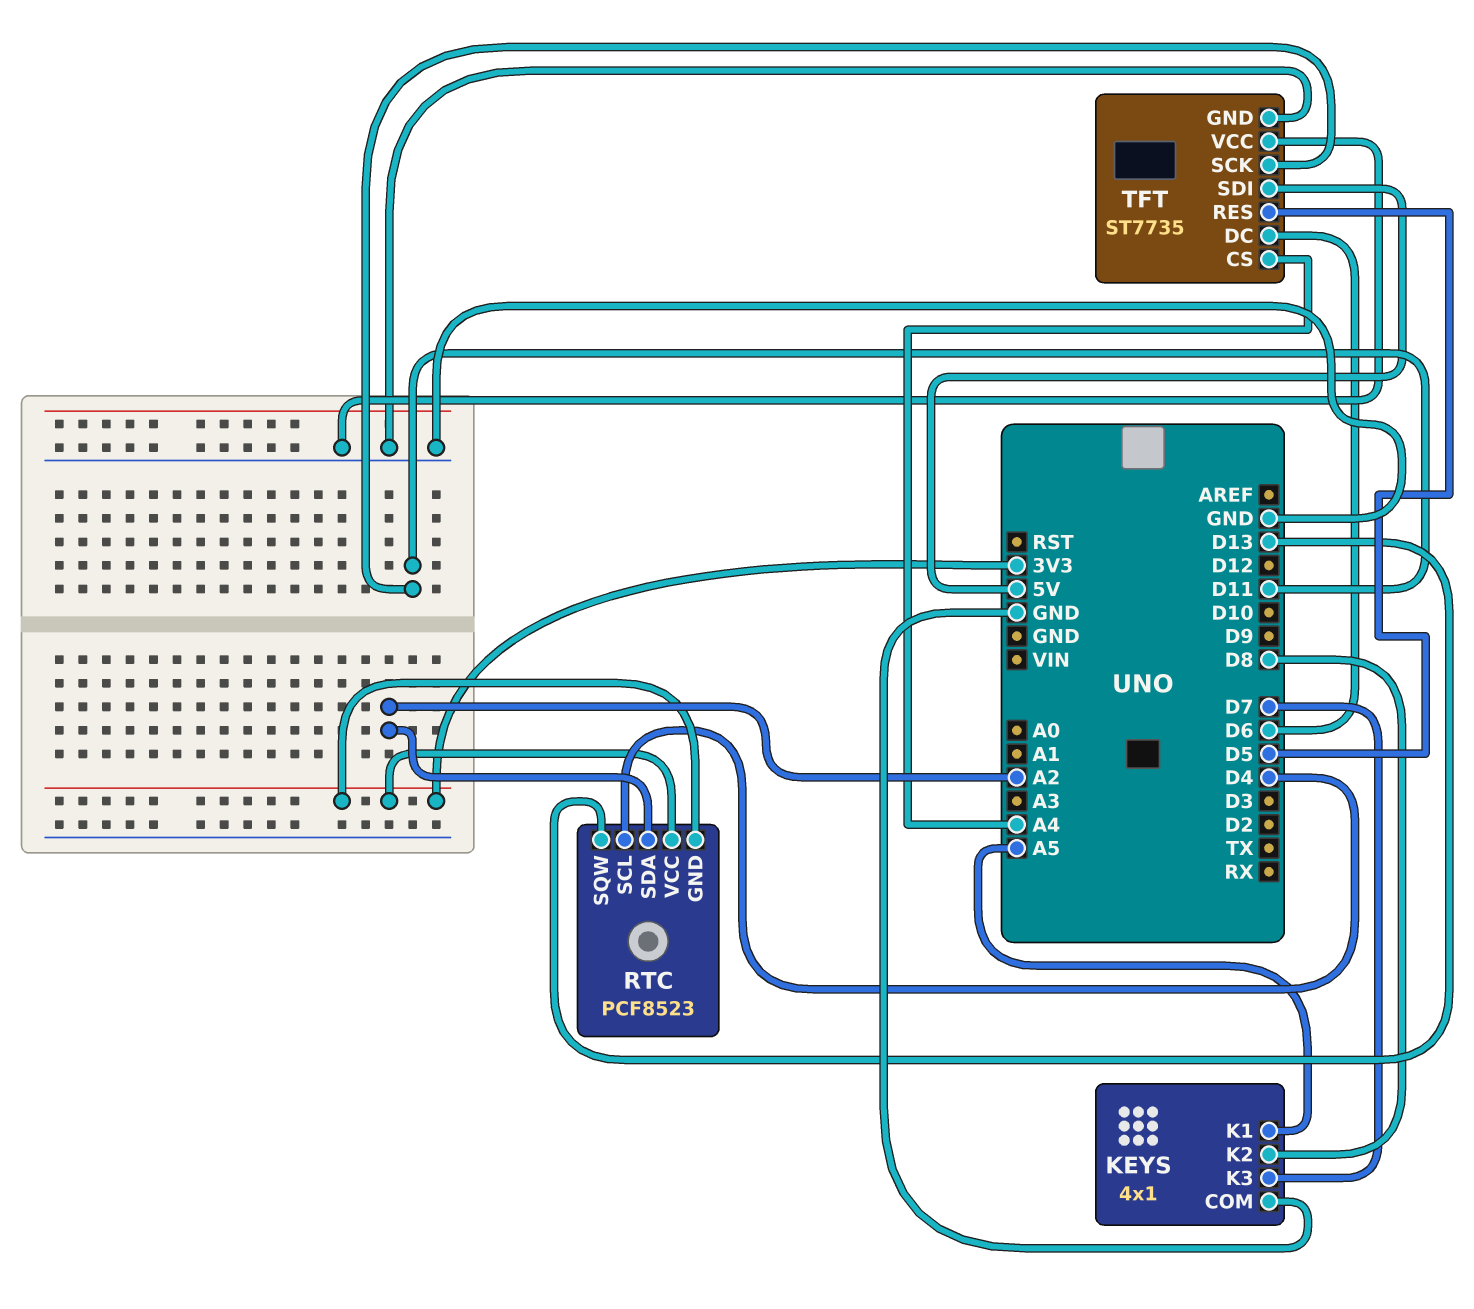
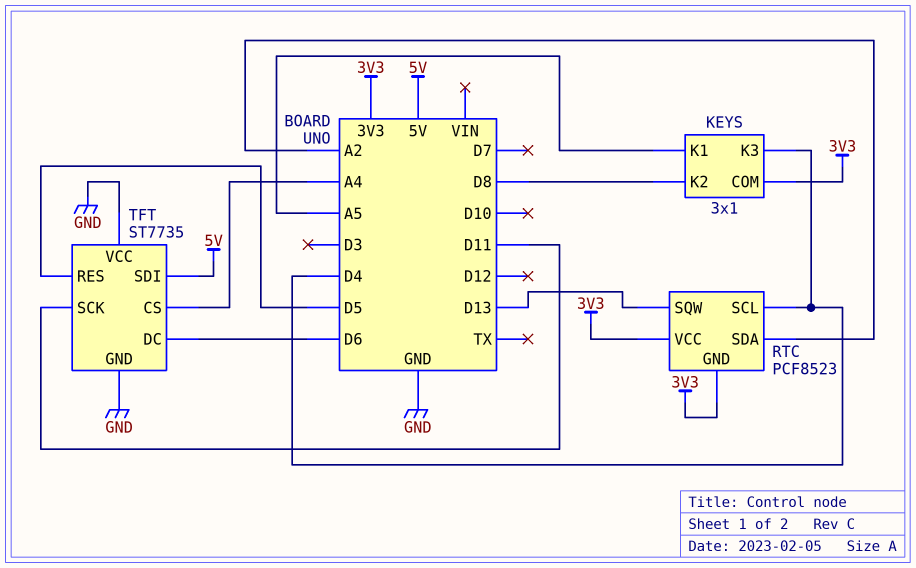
KEYS: 4x1 -> 3x1
KEYS pin COM: GND -> 3V3
KEYS pin K3: D7 -> D4

